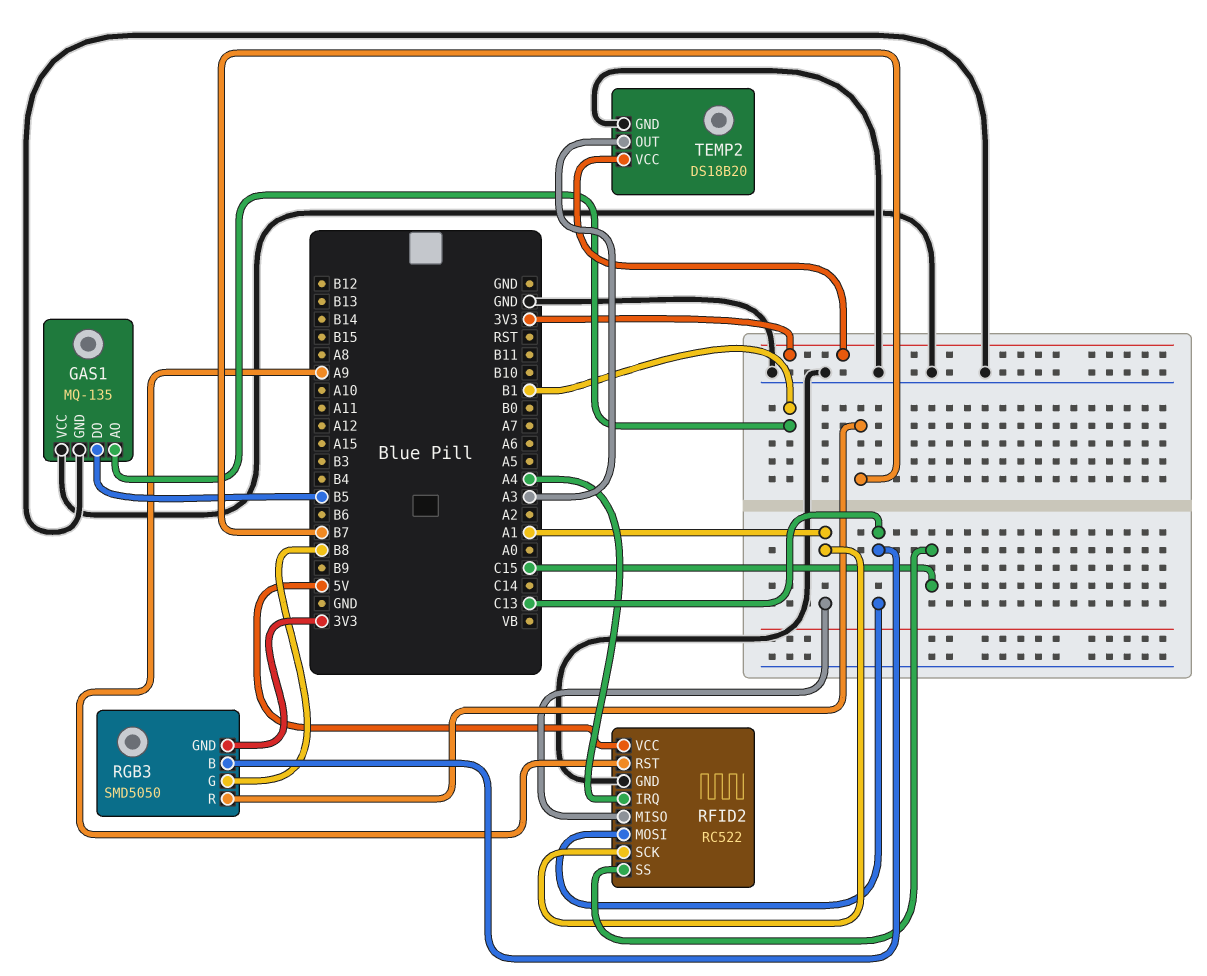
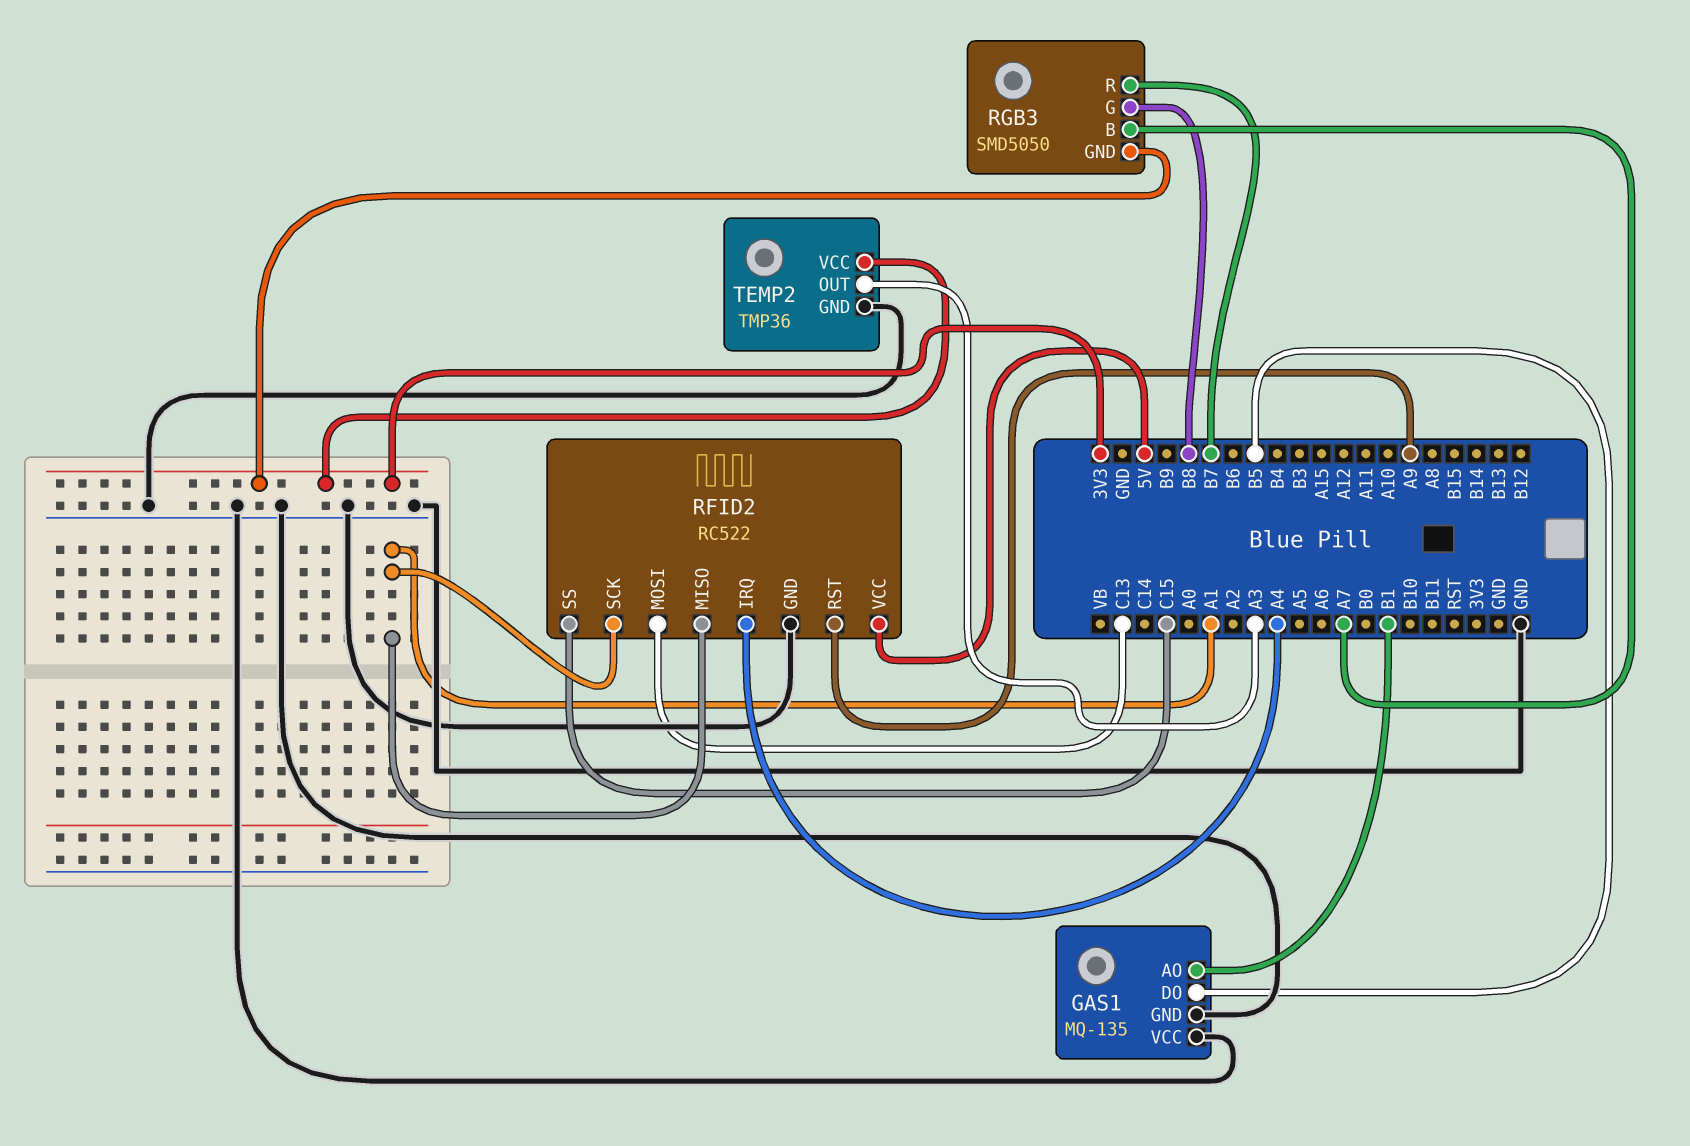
RGB3 pin B: C13 -> A7
TEMP2: DS18B20 -> TMP36

